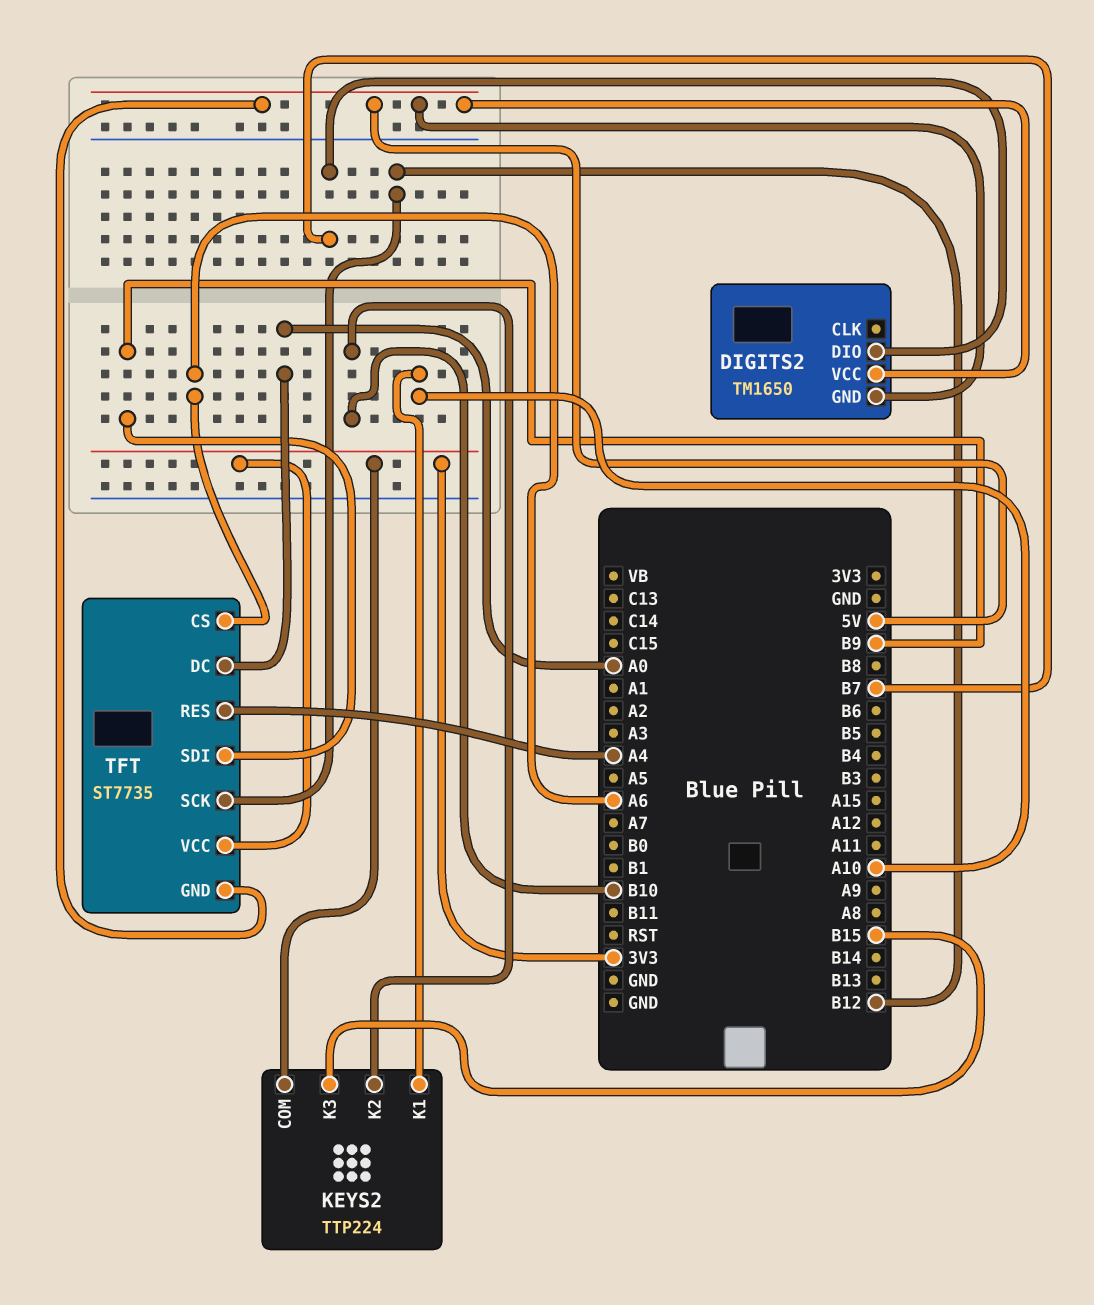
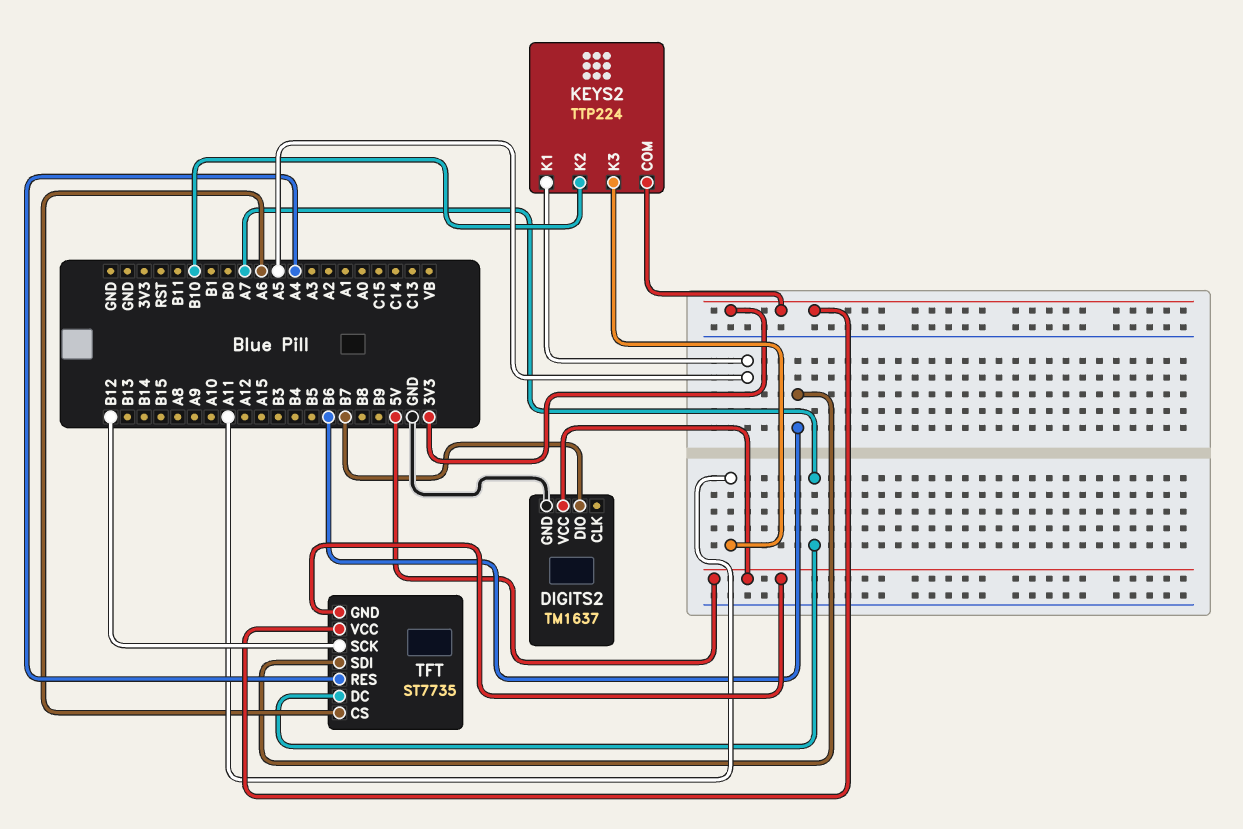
DIGITS2: TM1650 -> TM1637
DIGITS2 pin GND: 5V -> GND
KEYS2 pin K1: A10 -> A5
KEYS2 pin K3: B15 -> A11
TFT pin DC: A0 -> A7
TFT pin SDI: B9 -> B6

